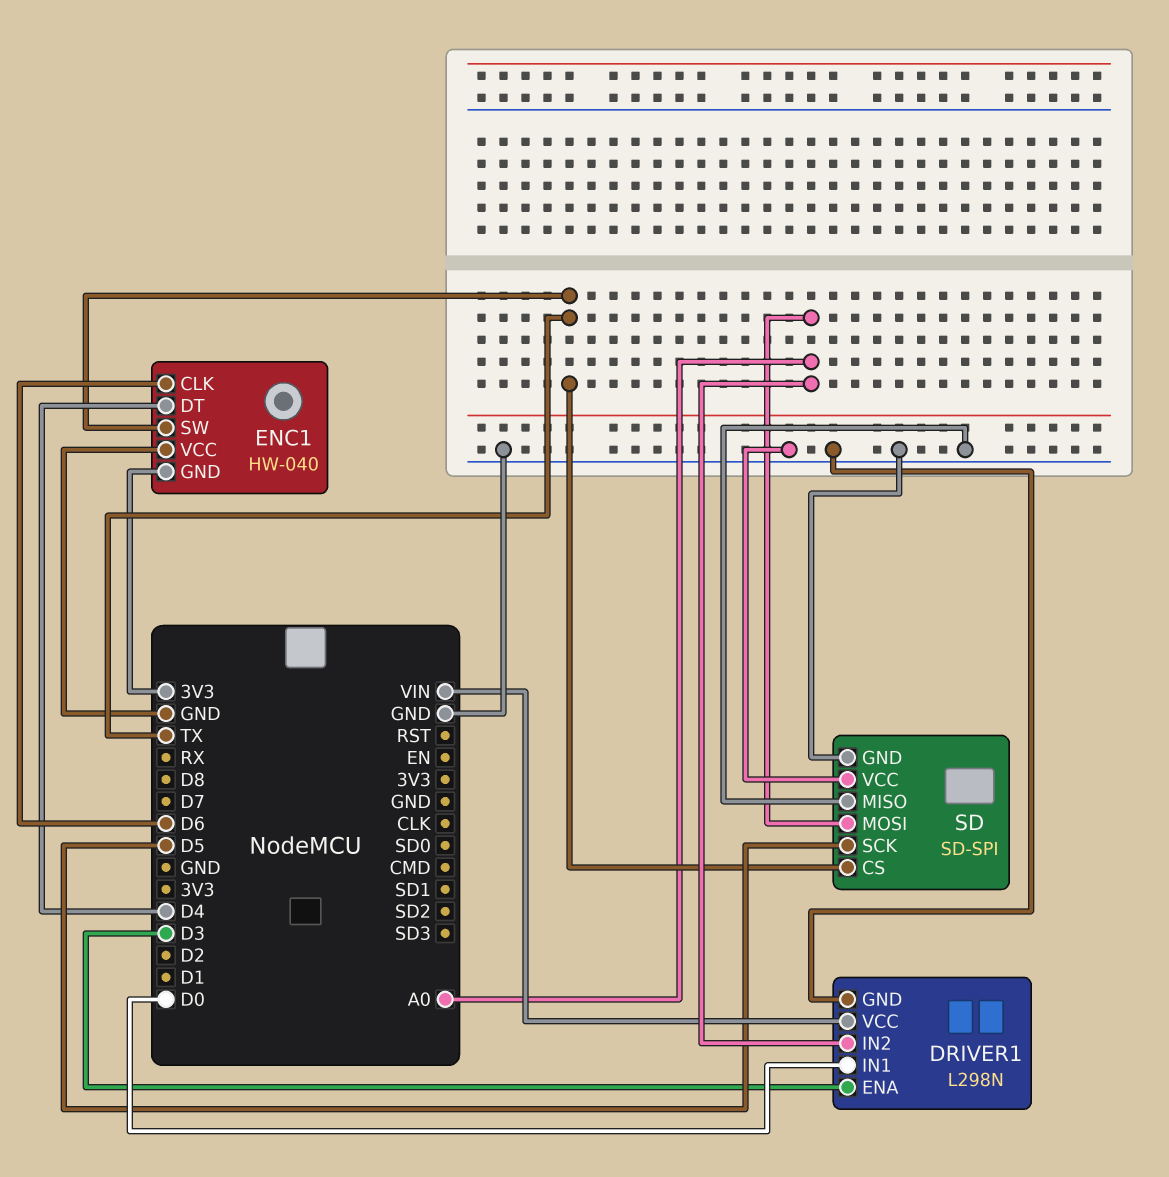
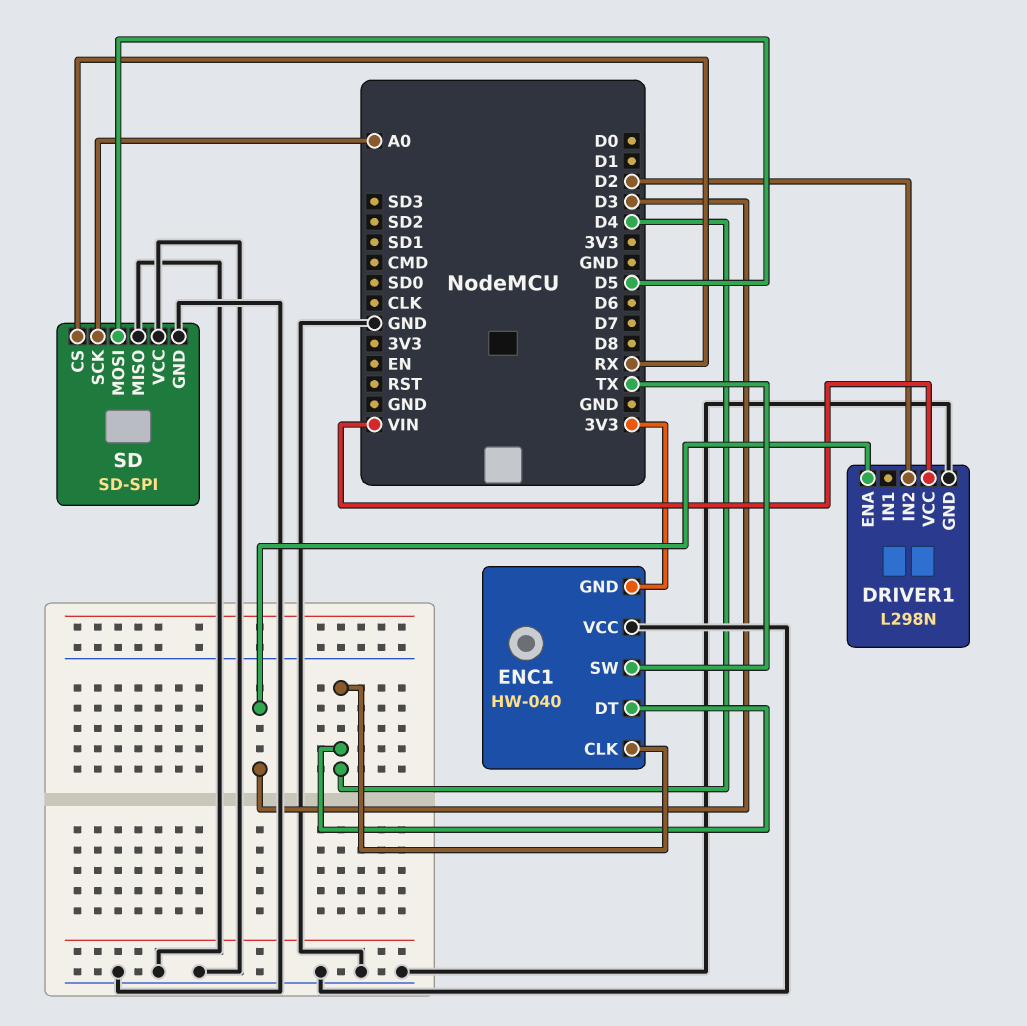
DRIVER1 pin IN1: D0 -> none
DRIVER1 pin IN2: A0 -> D2
ENC1 pin CLK: D6 -> D4
SD pin CS: TX -> RX
SD pin MOSI: A0 -> D5
SD pin SCK: D5 -> A0

